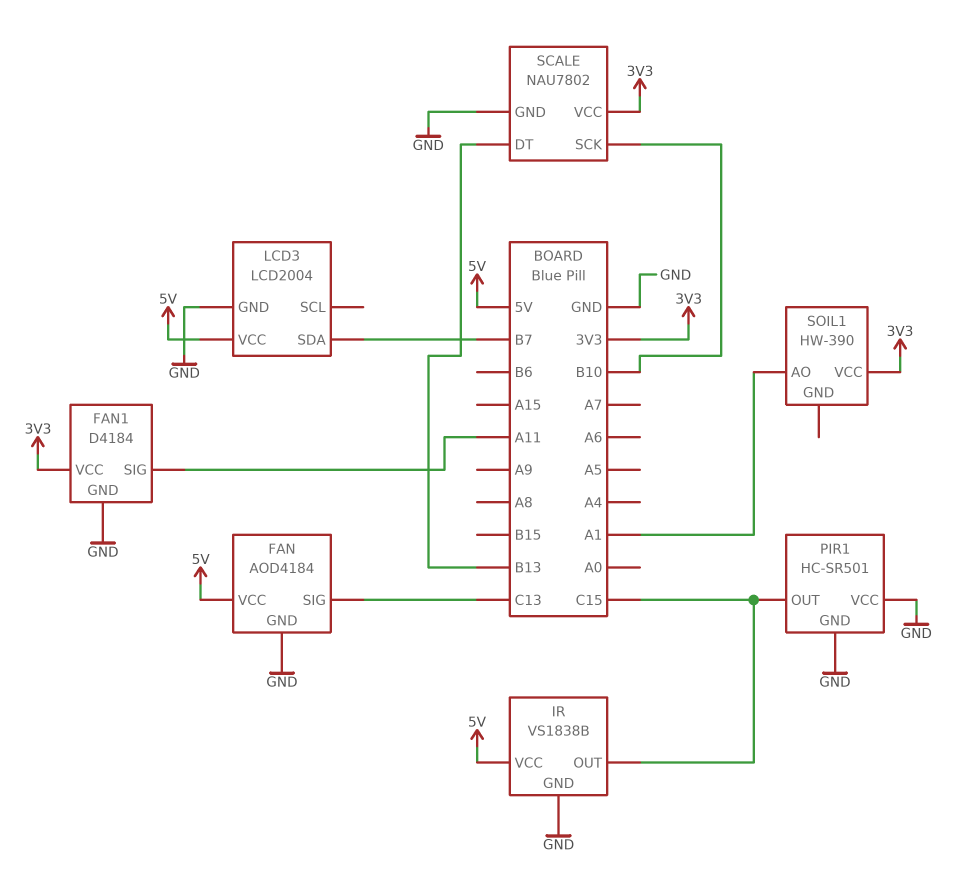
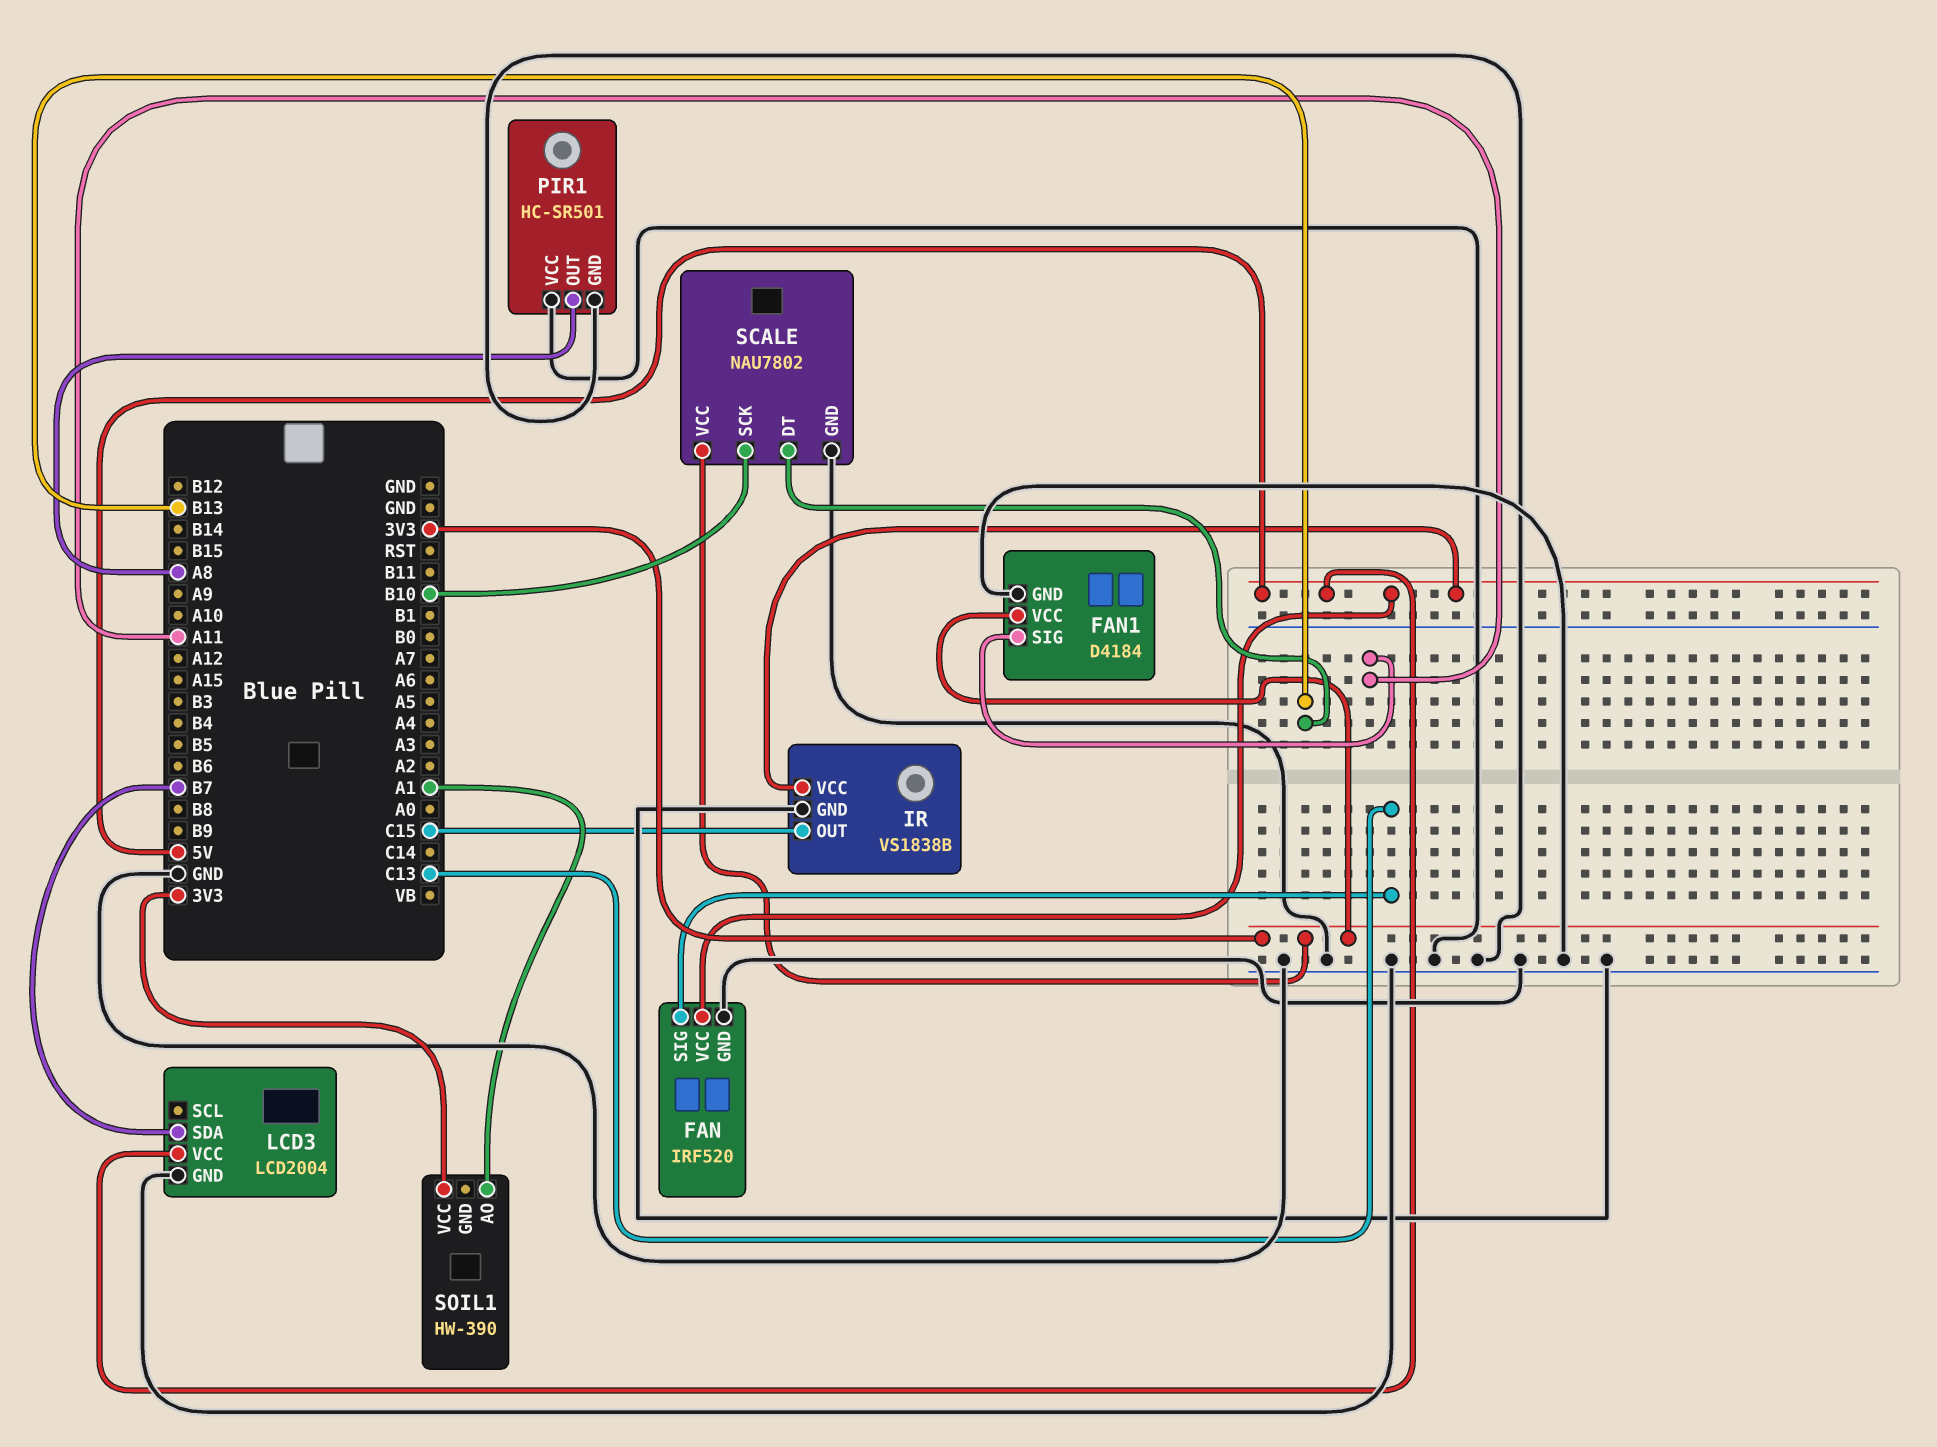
FAN: AOD4184 -> IRF520
PIR1 pin OUT: C15 -> A8

